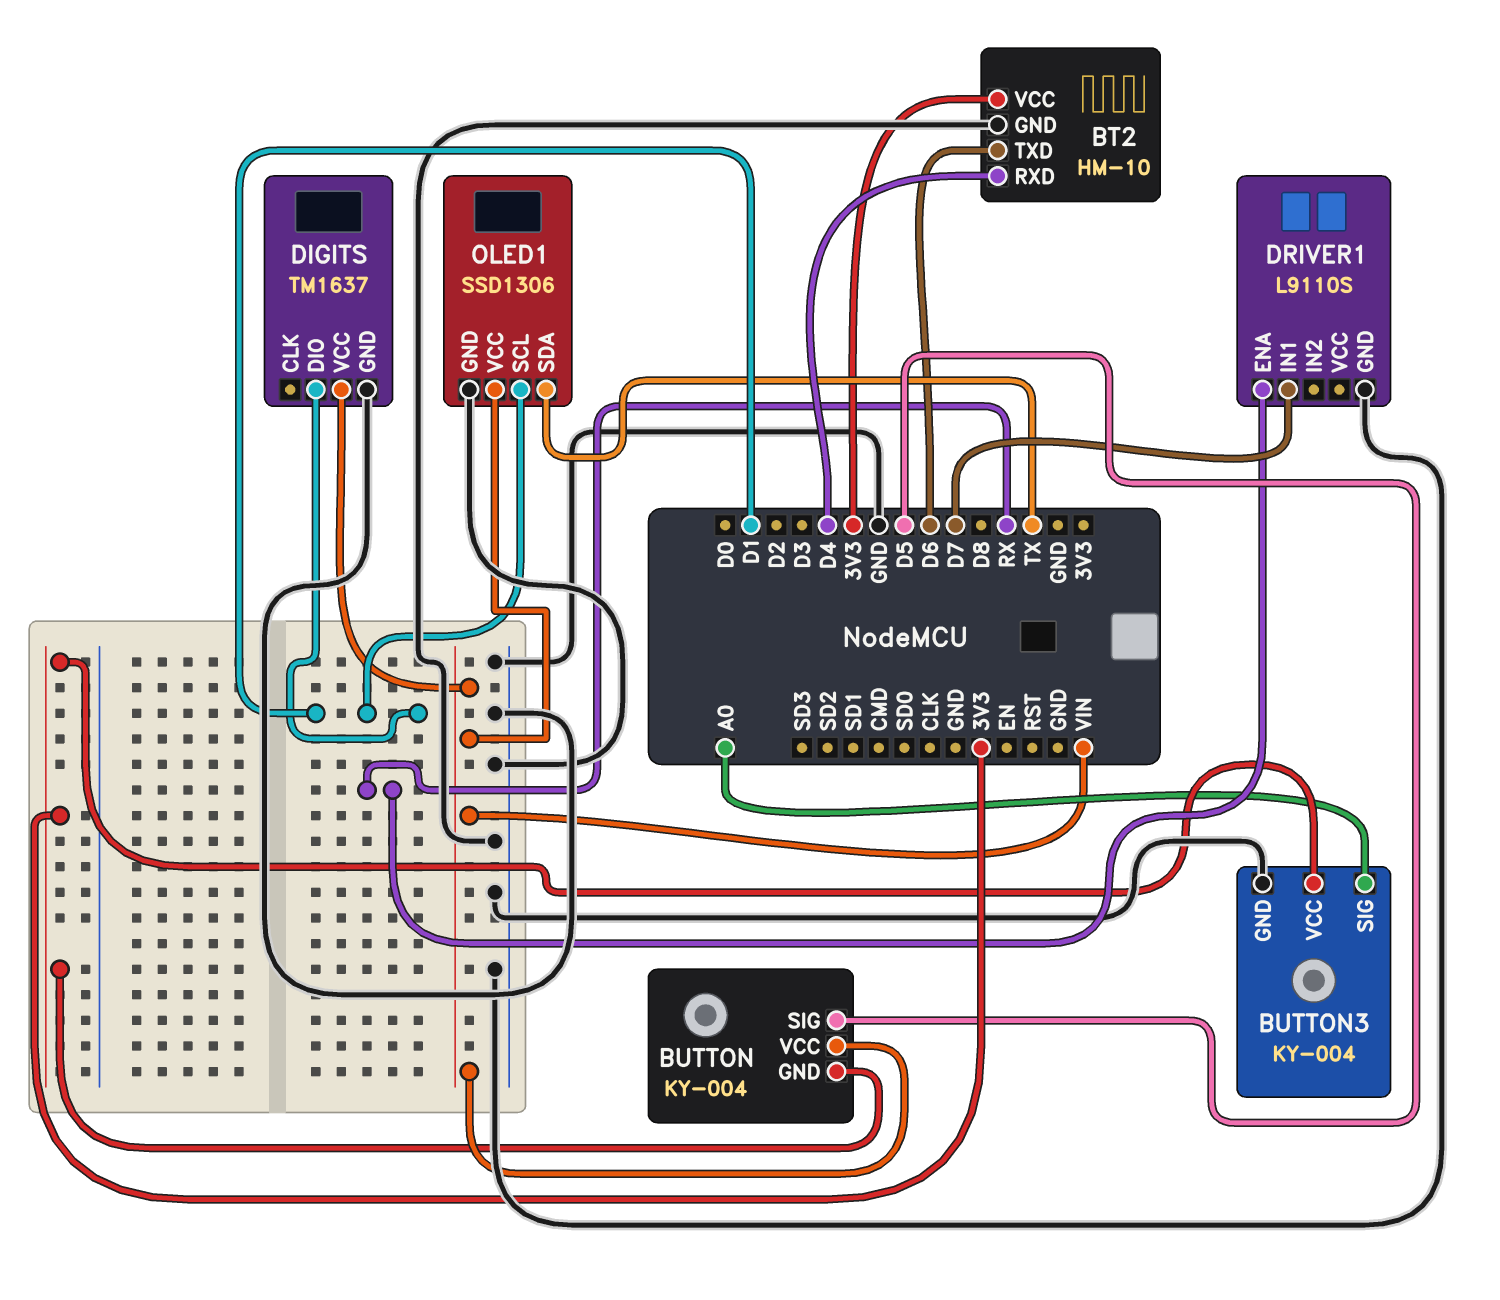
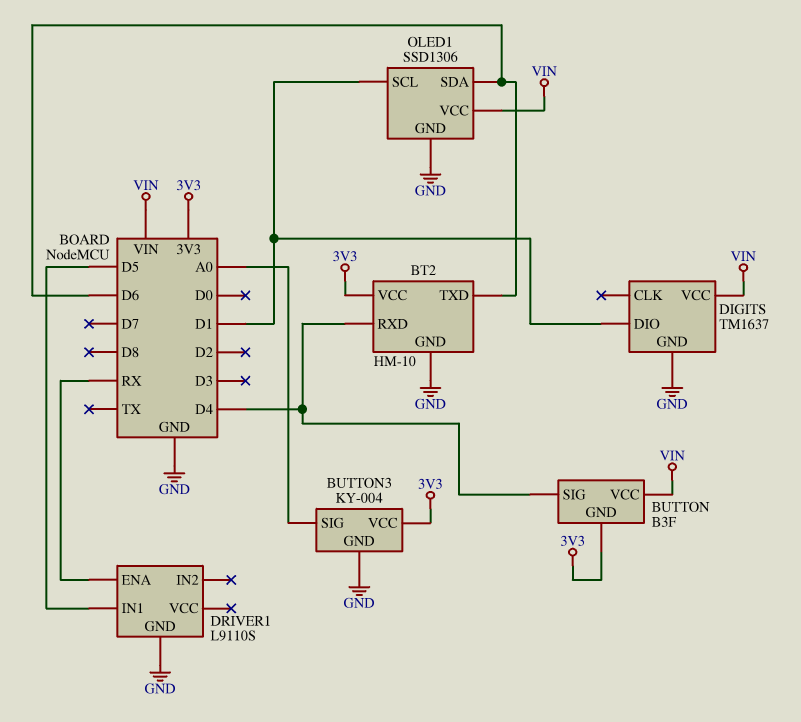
BUTTON: KY-004 -> B3F
BUTTON pin SIG: D5 -> D4
DRIVER1 pin IN1: D7 -> D5
OLED1 pin SDA: TX -> D6

